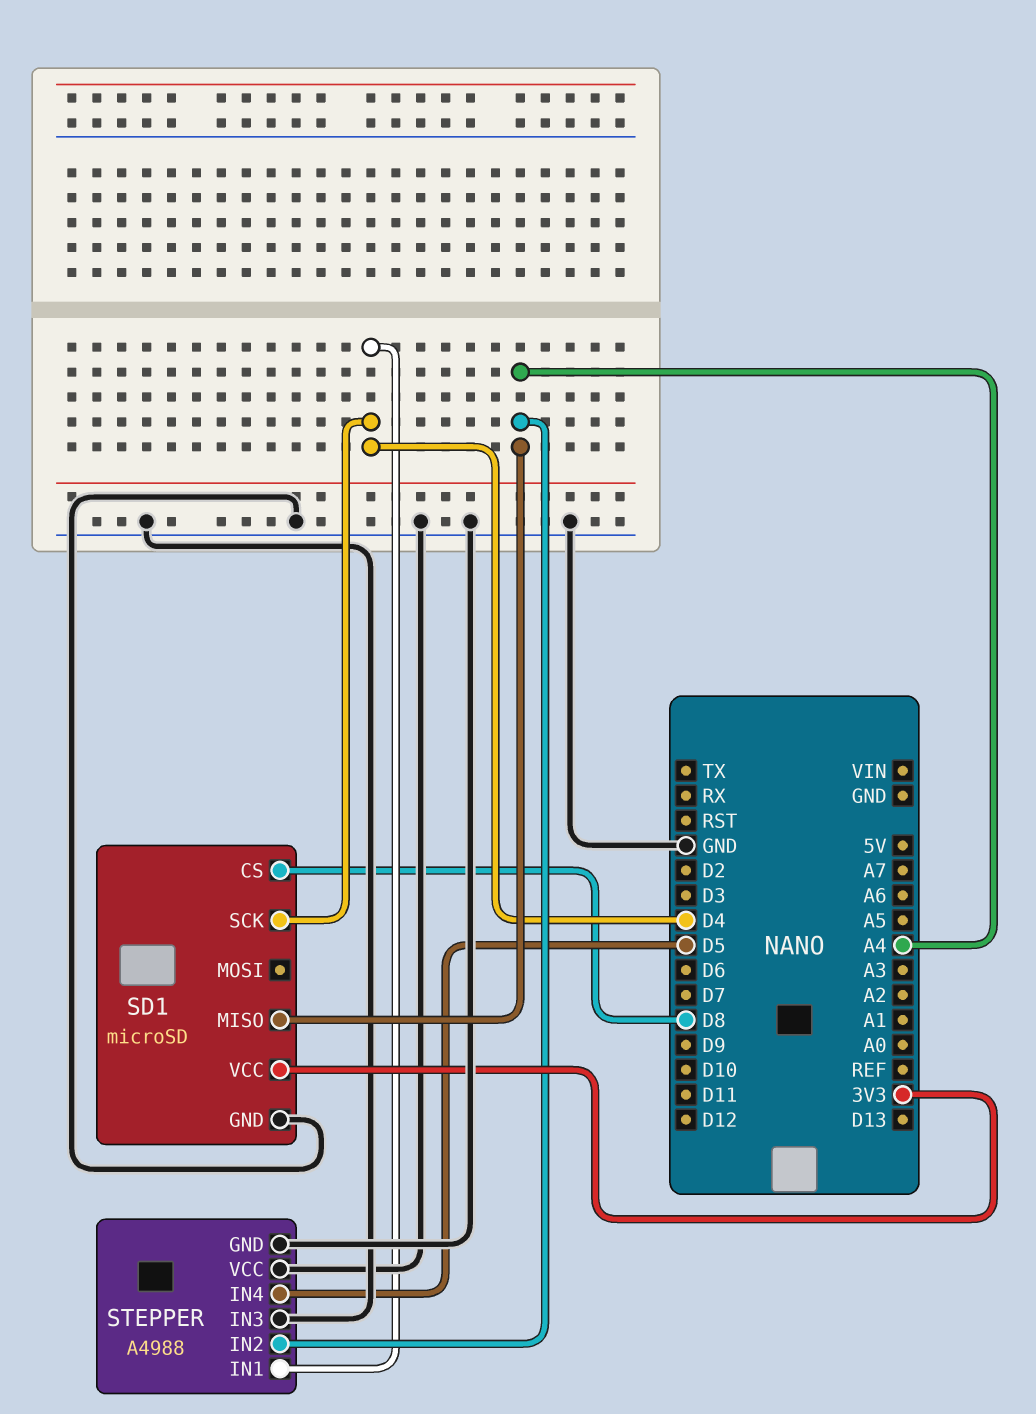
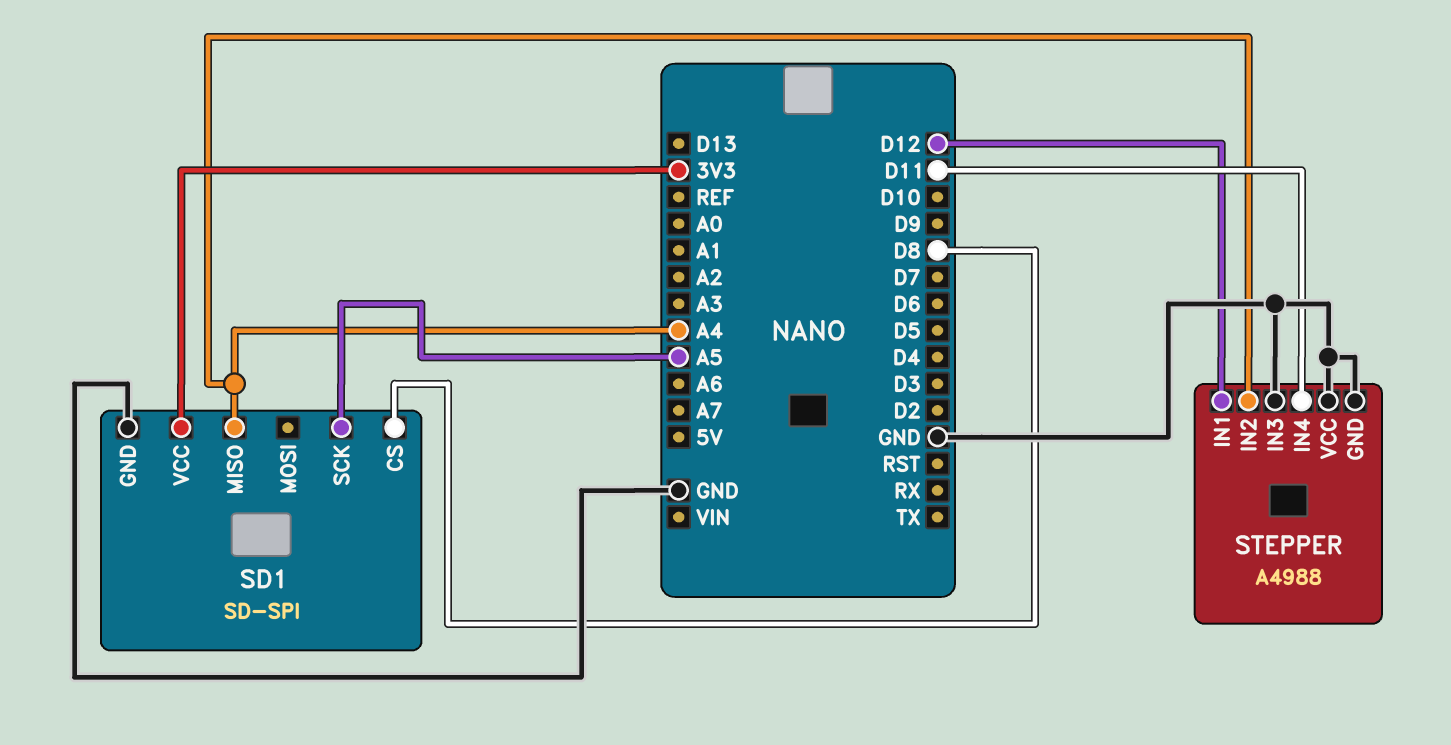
SD1: microSD -> SD-SPI
SD1 pin SCK: D4 -> A5
STEPPER pin IN1: D4 -> D12
STEPPER pin IN4: D5 -> D11

